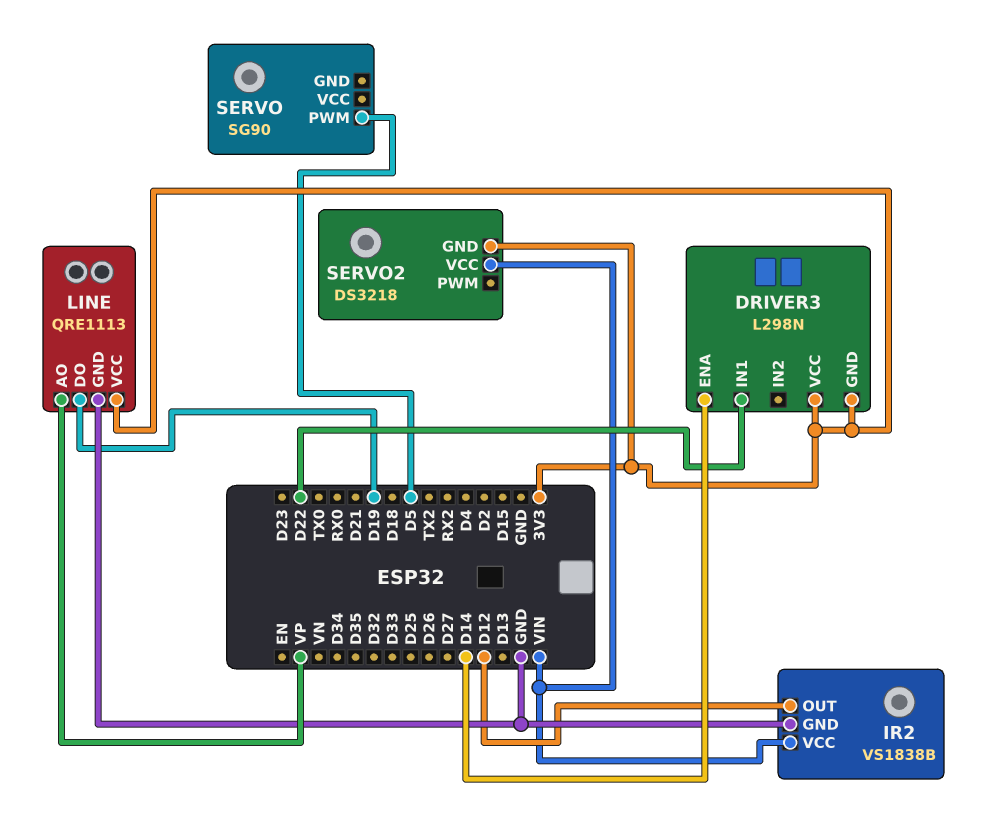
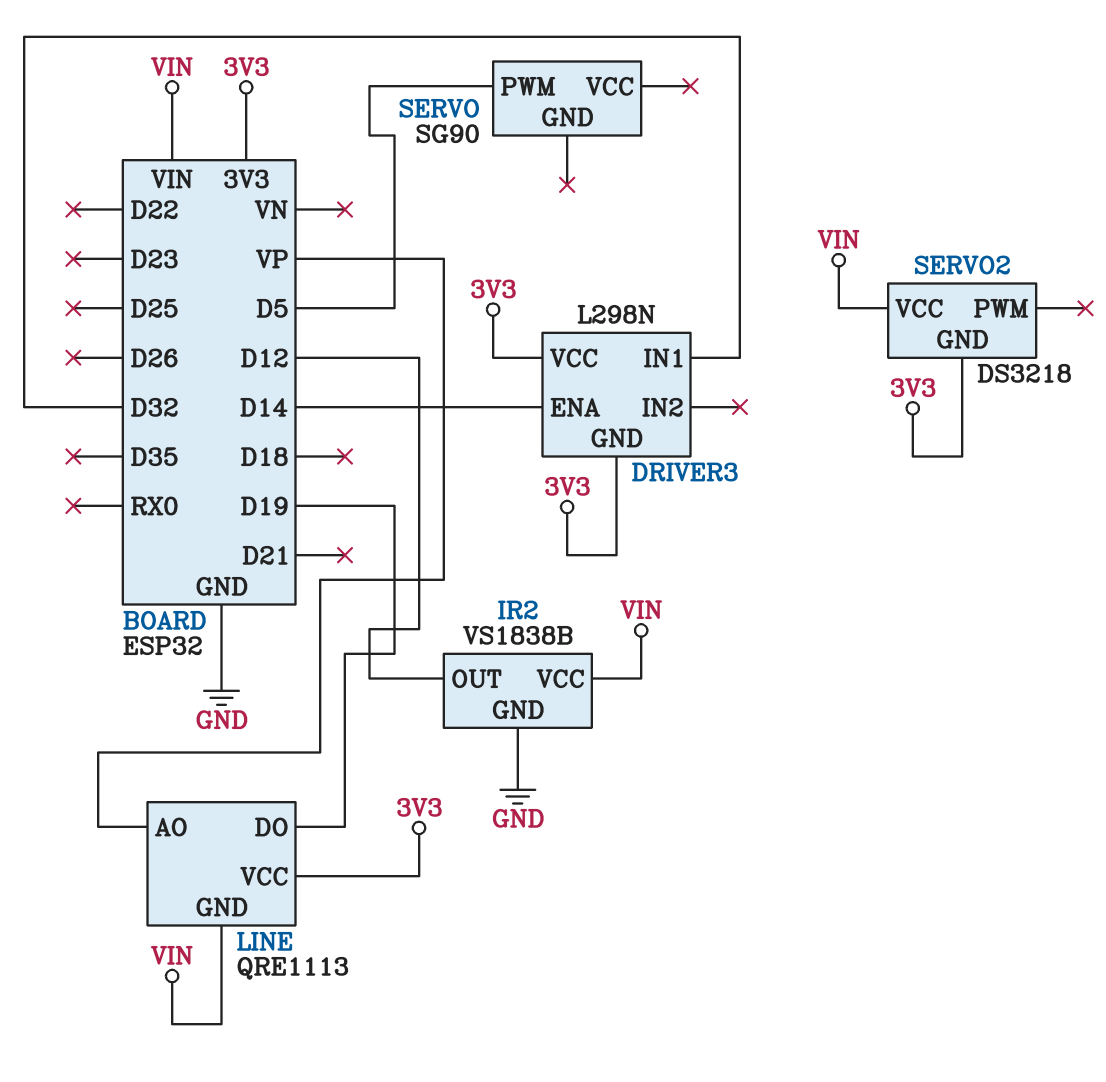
DRIVER3 pin IN1: D22 -> D32
LINE pin GND: GND -> VIN

